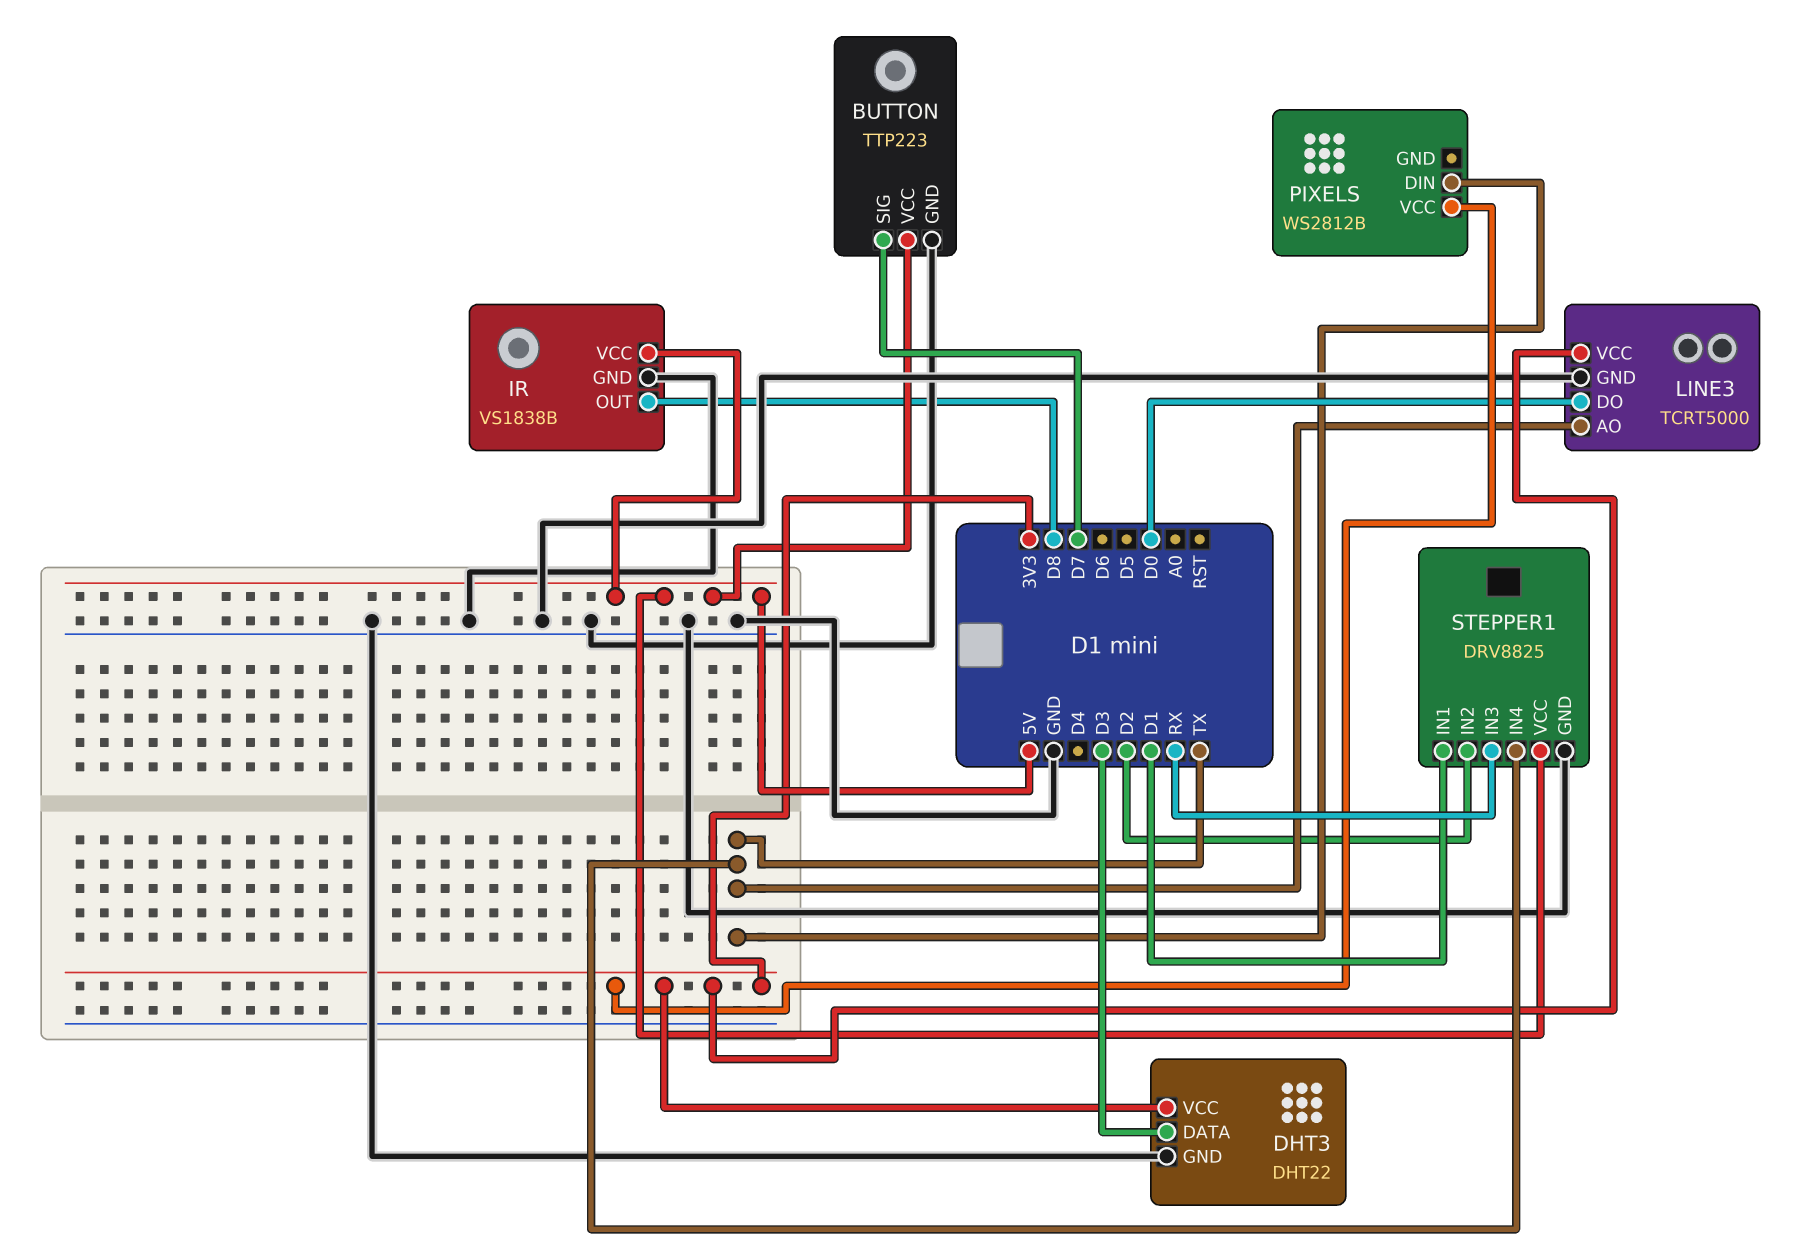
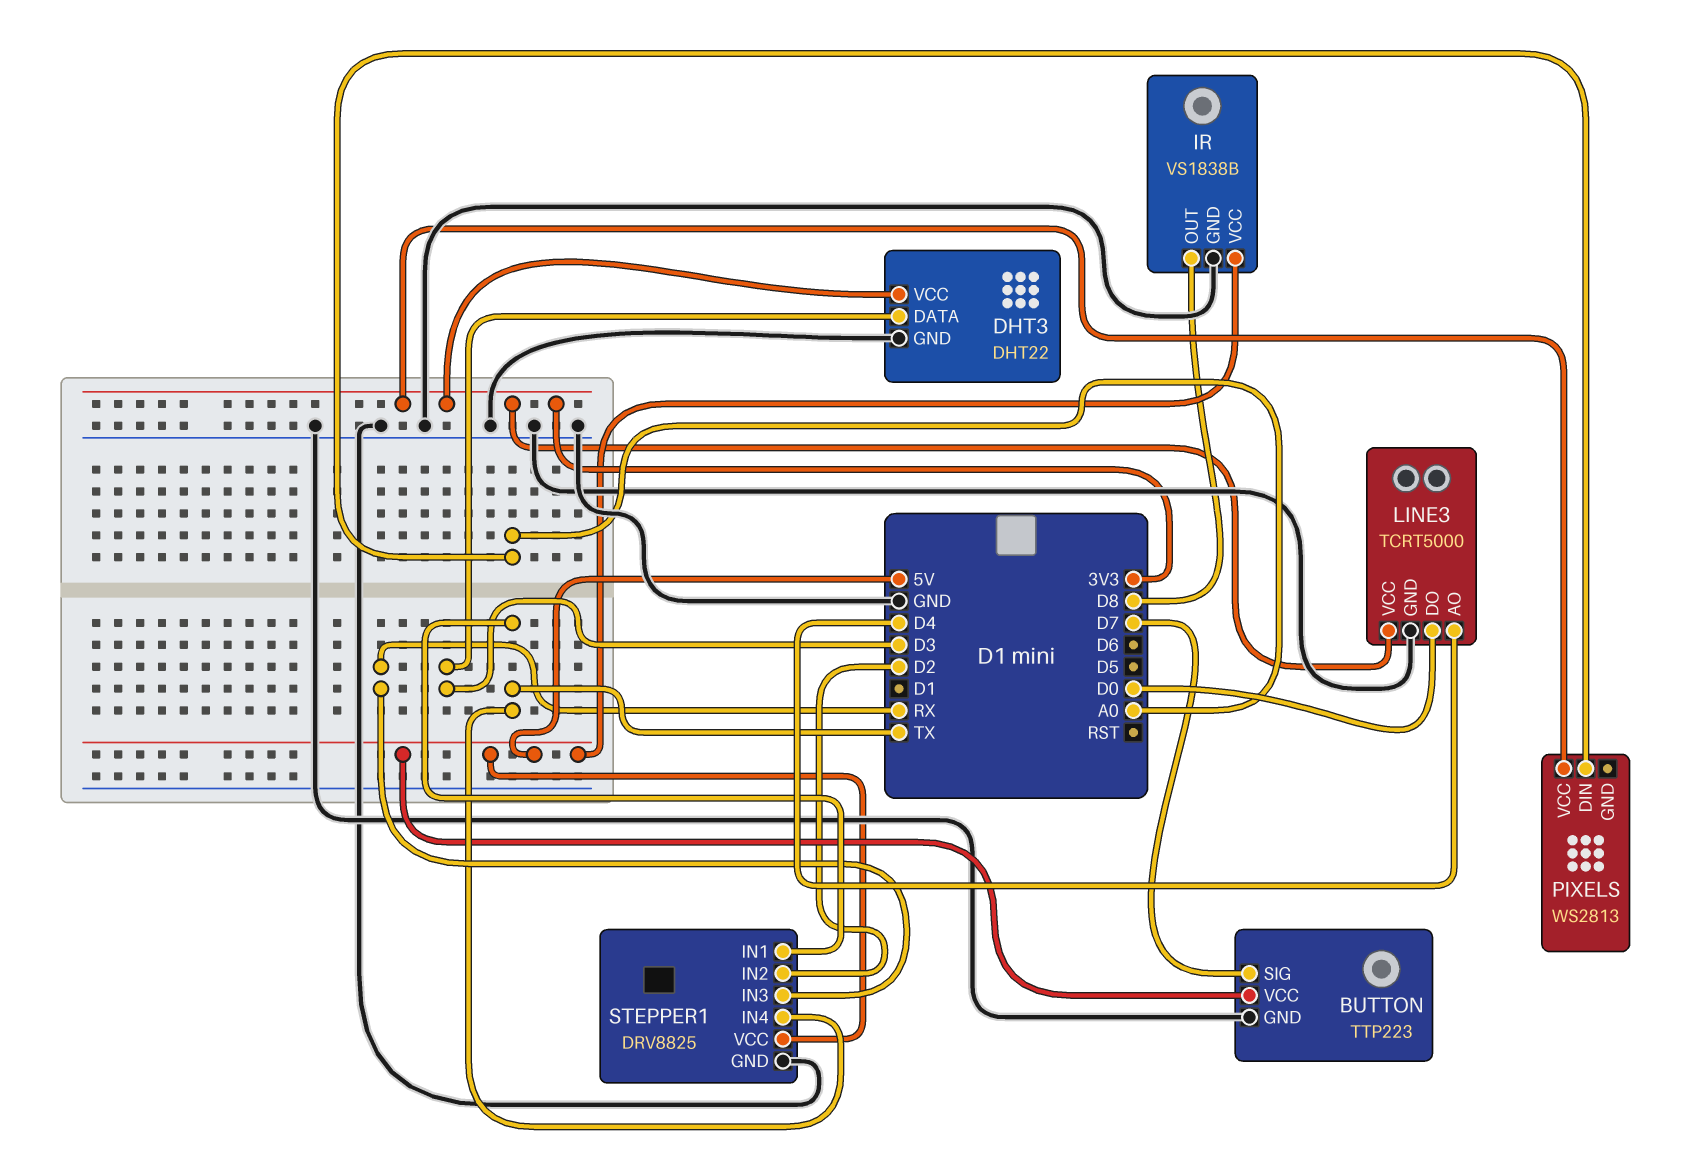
LINE3 pin AO: TX -> D4
PIXELS: WS2812B -> WS2813
PIXELS pin DIN: TX -> A0
STEPPER1 pin IN1: D1 -> TX

